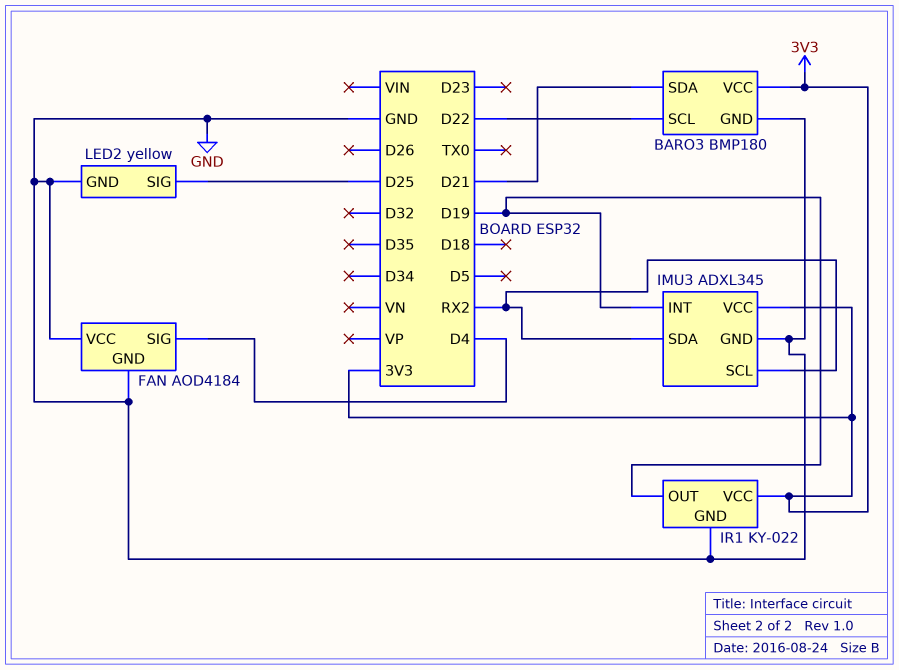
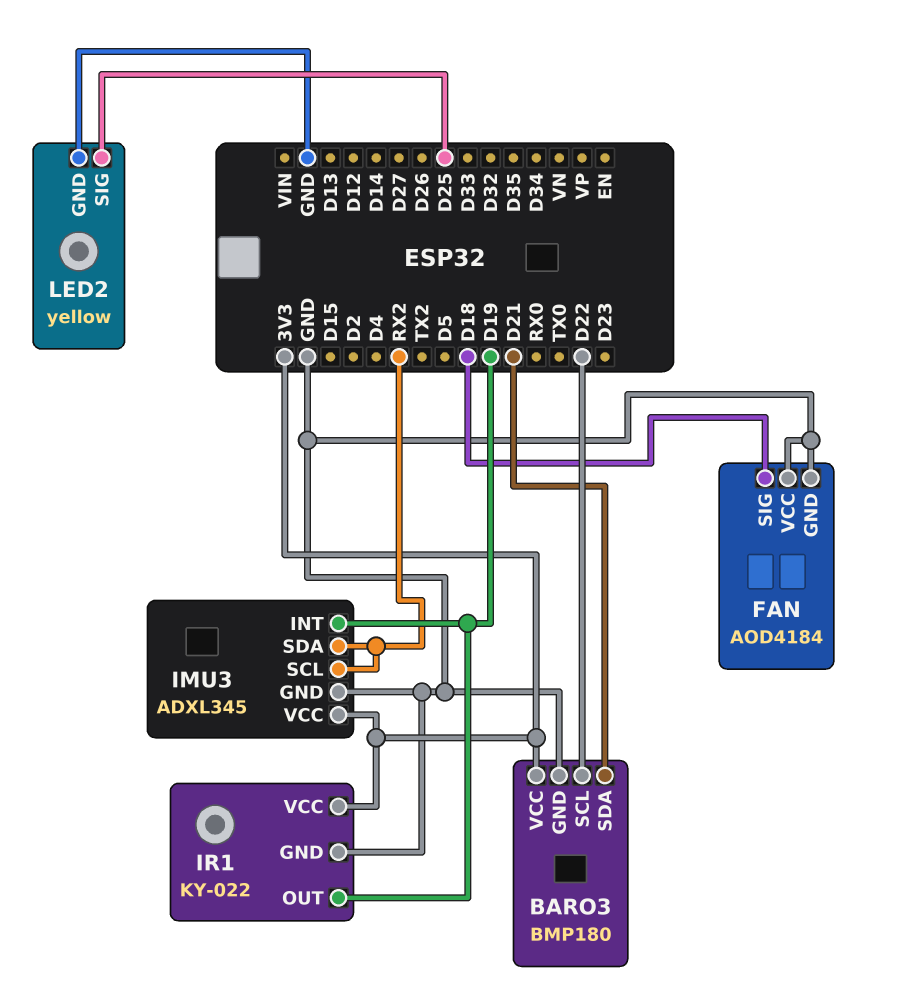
FAN pin SIG: D4 -> D18

